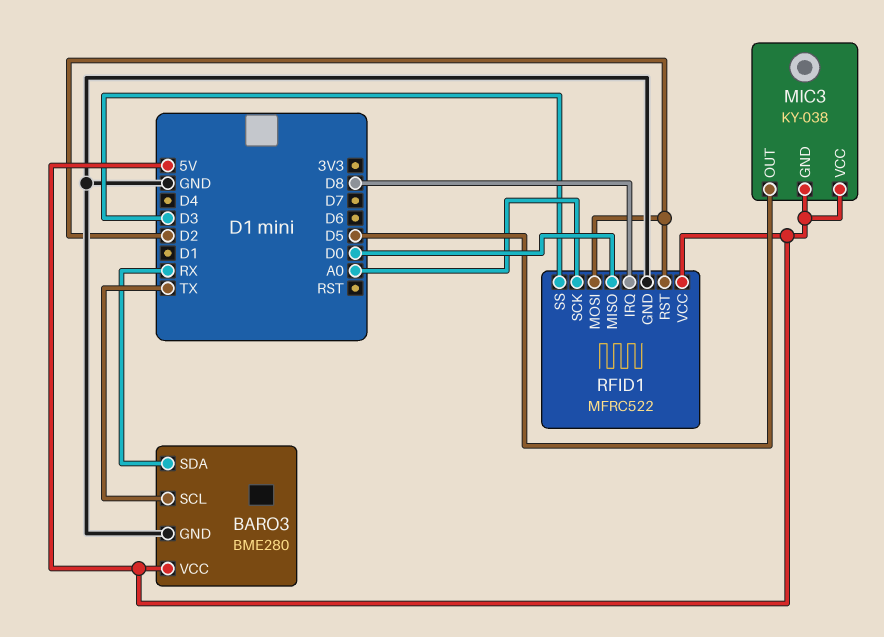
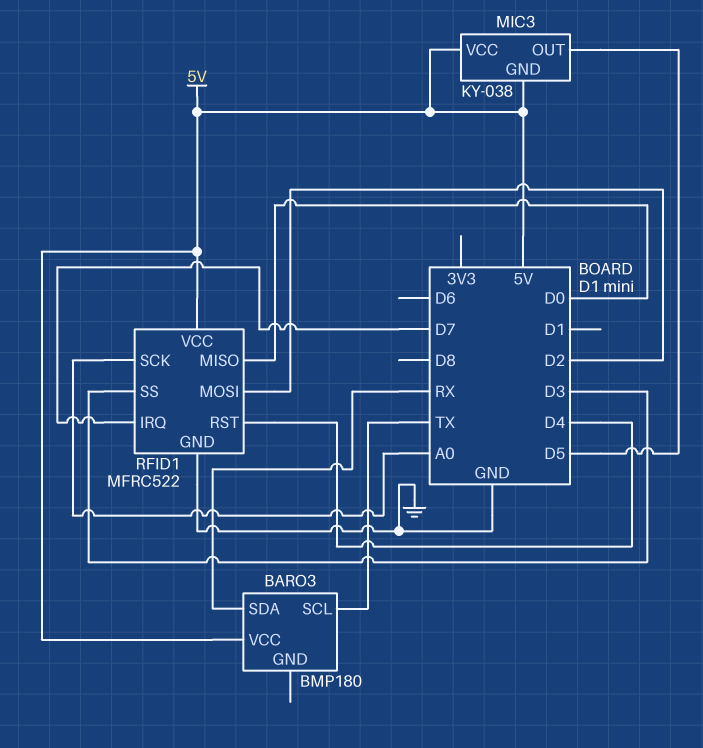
BARO3: BME280 -> BMP180
BARO3 pin GND: GND -> none
RFID1 pin IRQ: D8 -> D7
RFID1 pin RST: D2 -> D4

